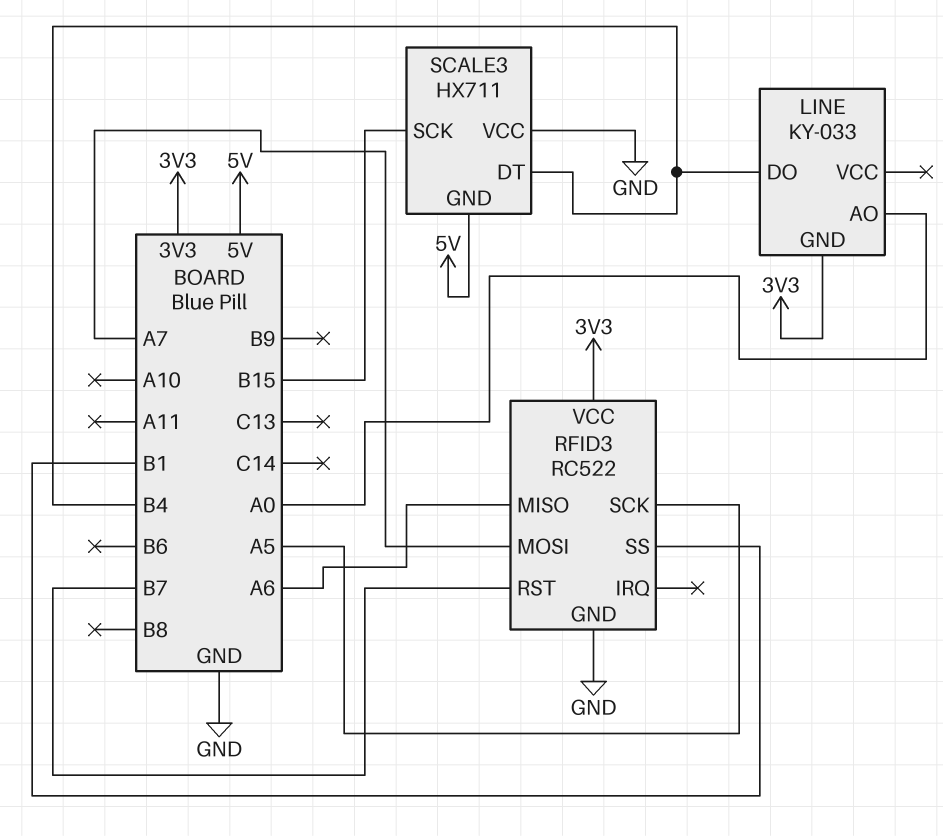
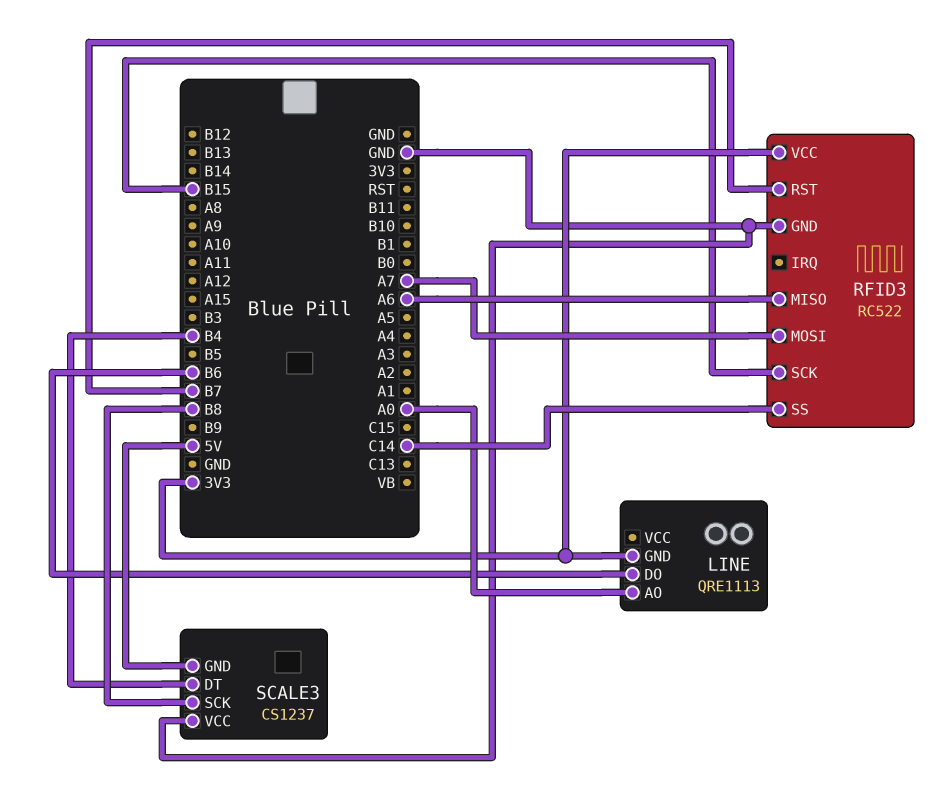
LINE: KY-033 -> QRE1113
LINE pin DO: B4 -> B6
RFID3 pin SCK: A5 -> B15
RFID3 pin SS: B1 -> C14
SCALE3: HX711 -> CS1237
SCALE3 pin SCK: B15 -> B8

